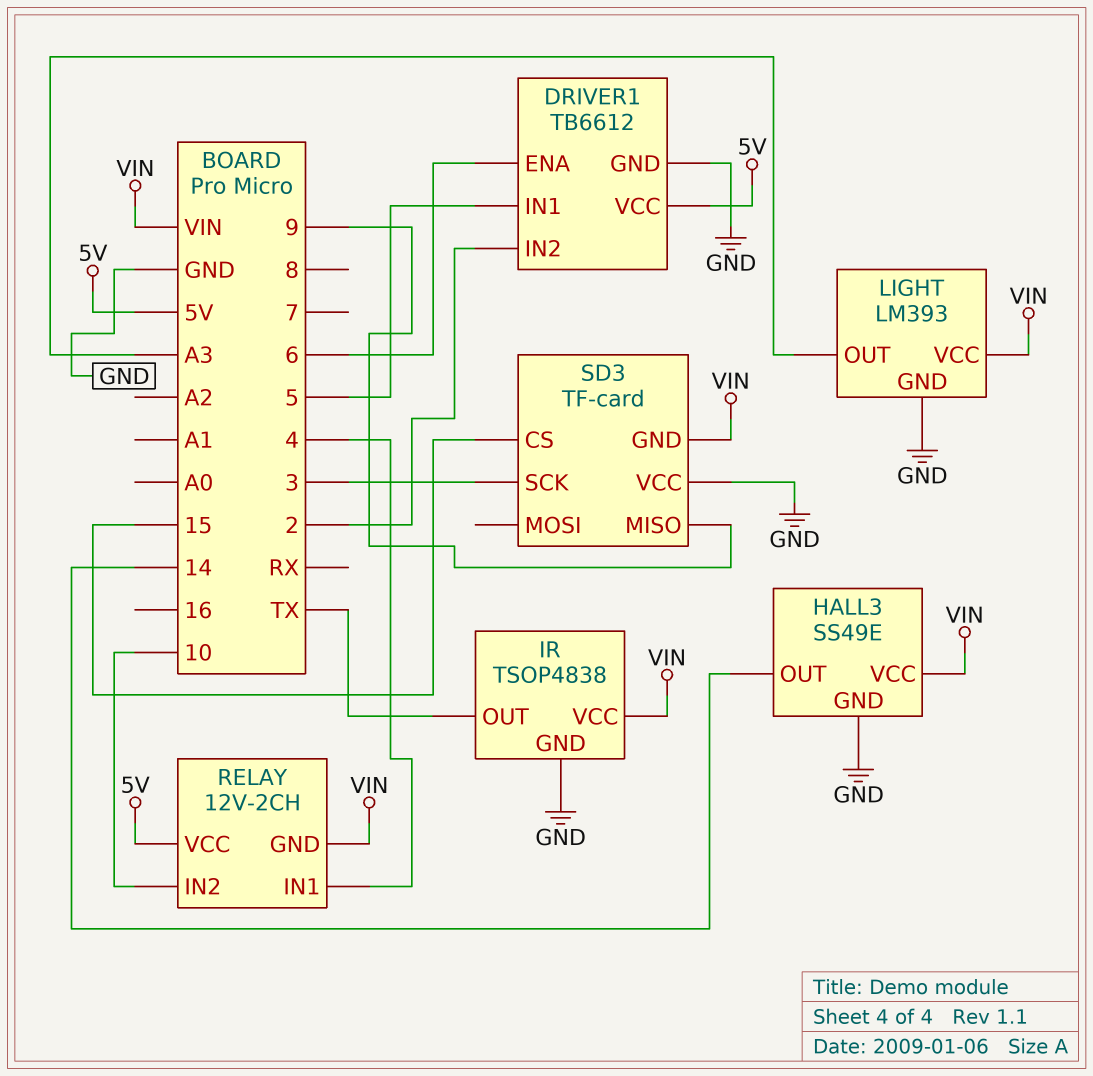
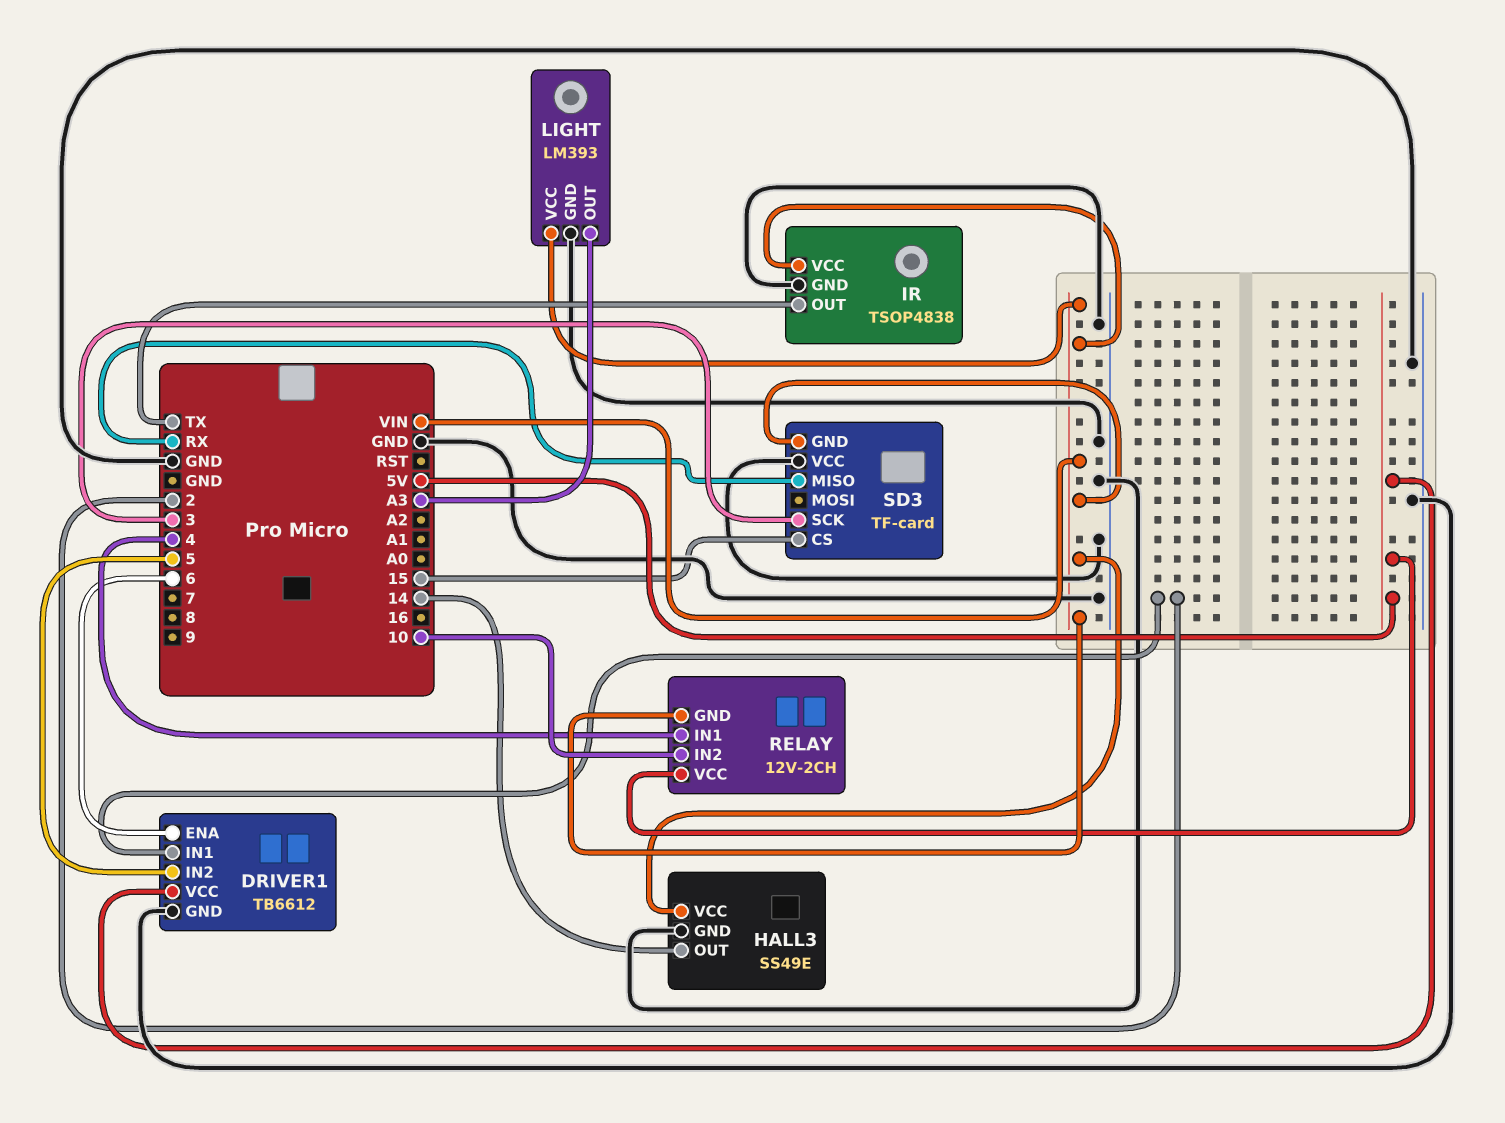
DRIVER1 pin IN1: 5 -> 2
DRIVER1 pin IN2: 2 -> 5
SD3 pin MISO: 9 -> RX

